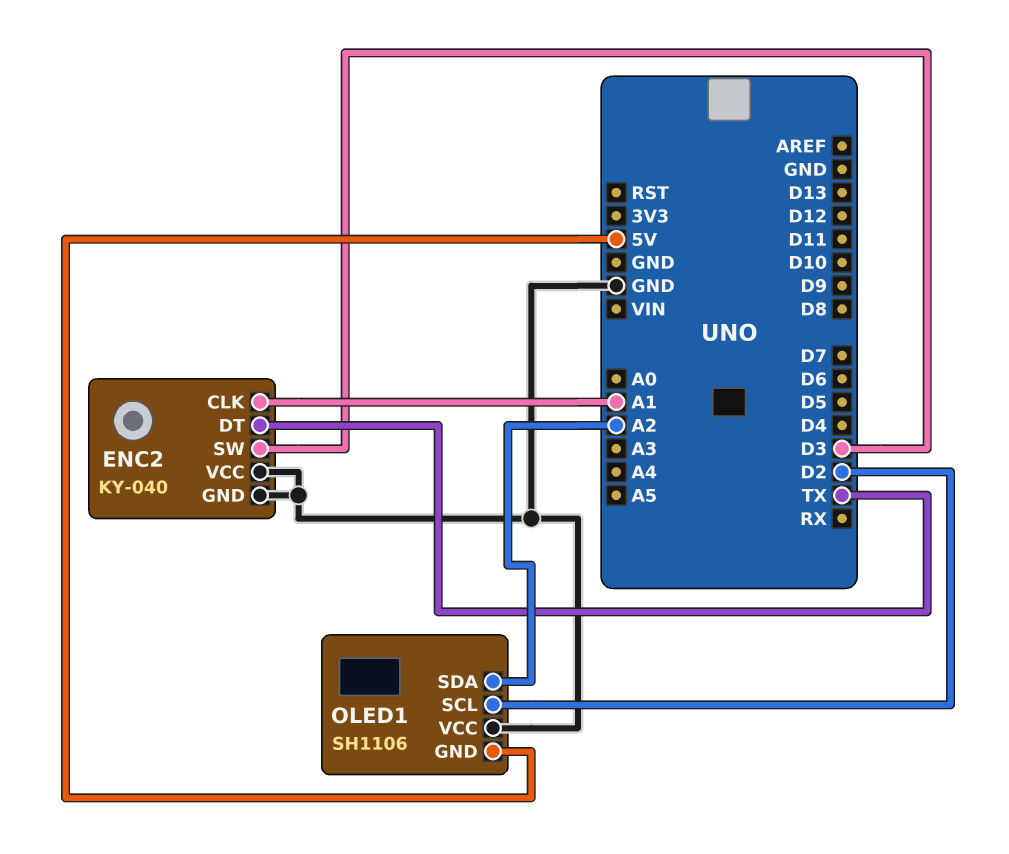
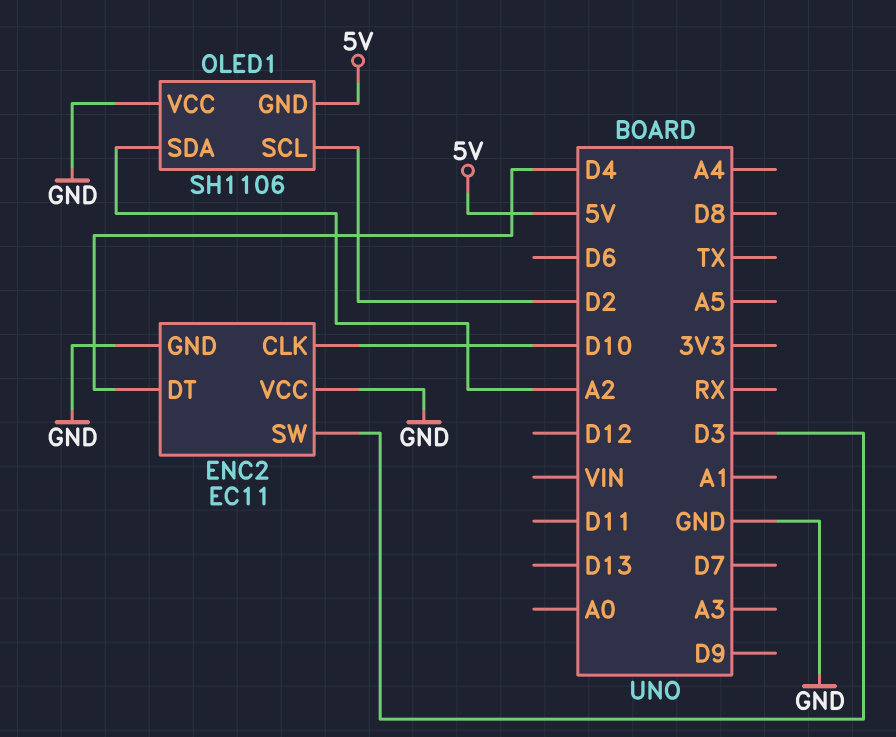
ENC2: KY-040 -> EC11
ENC2 pin CLK: A1 -> D10
ENC2 pin DT: TX -> D4

